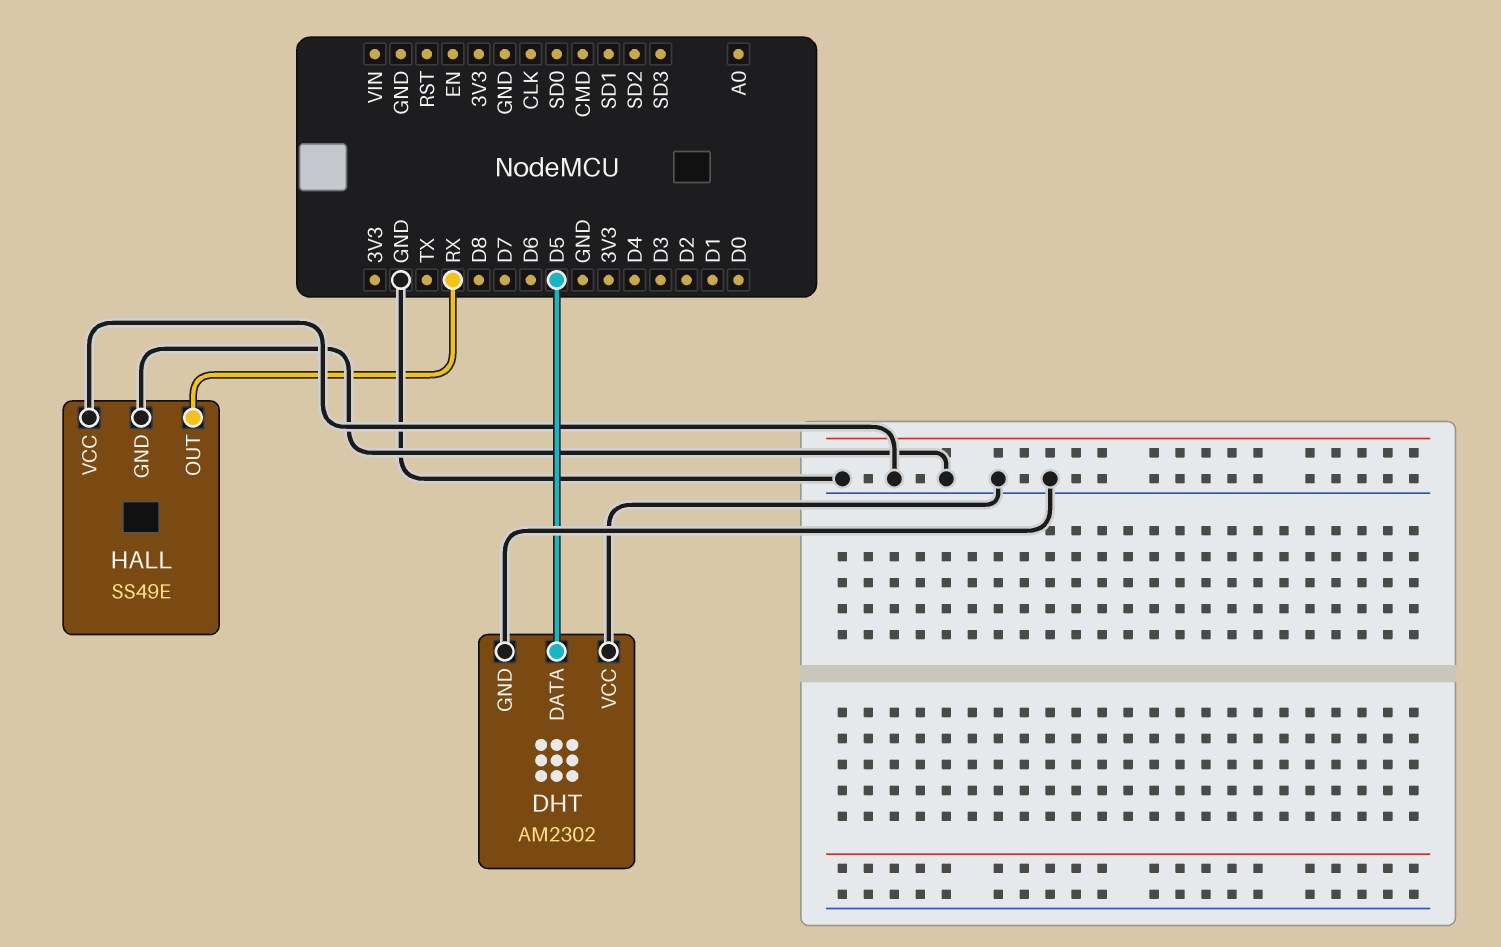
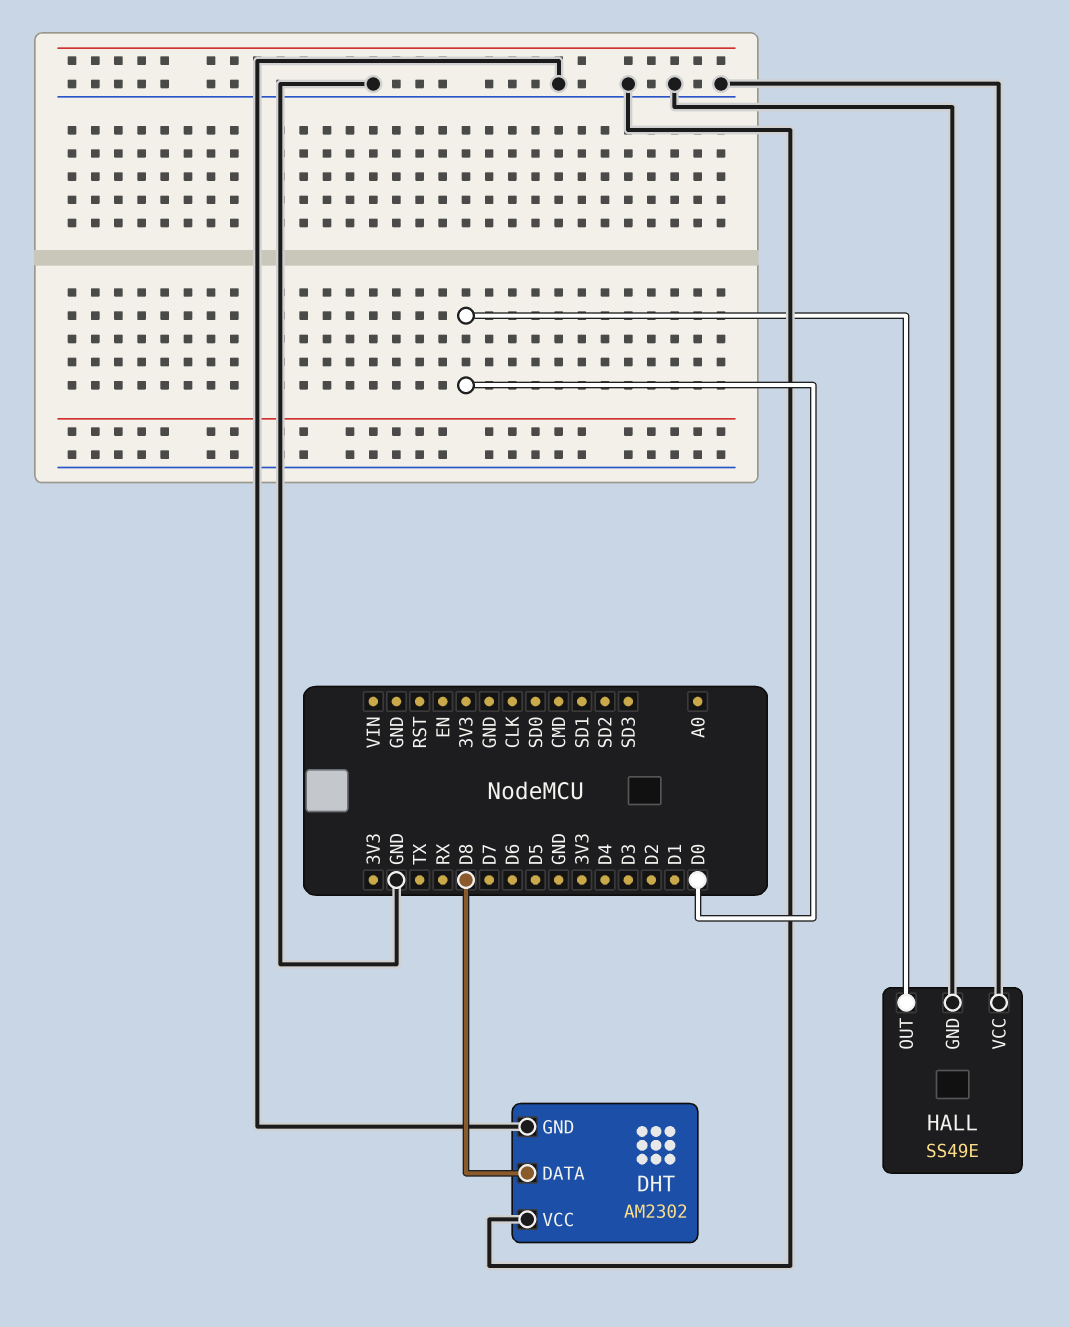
DHT pin DATA: D5 -> D8
HALL pin OUT: RX -> D0

